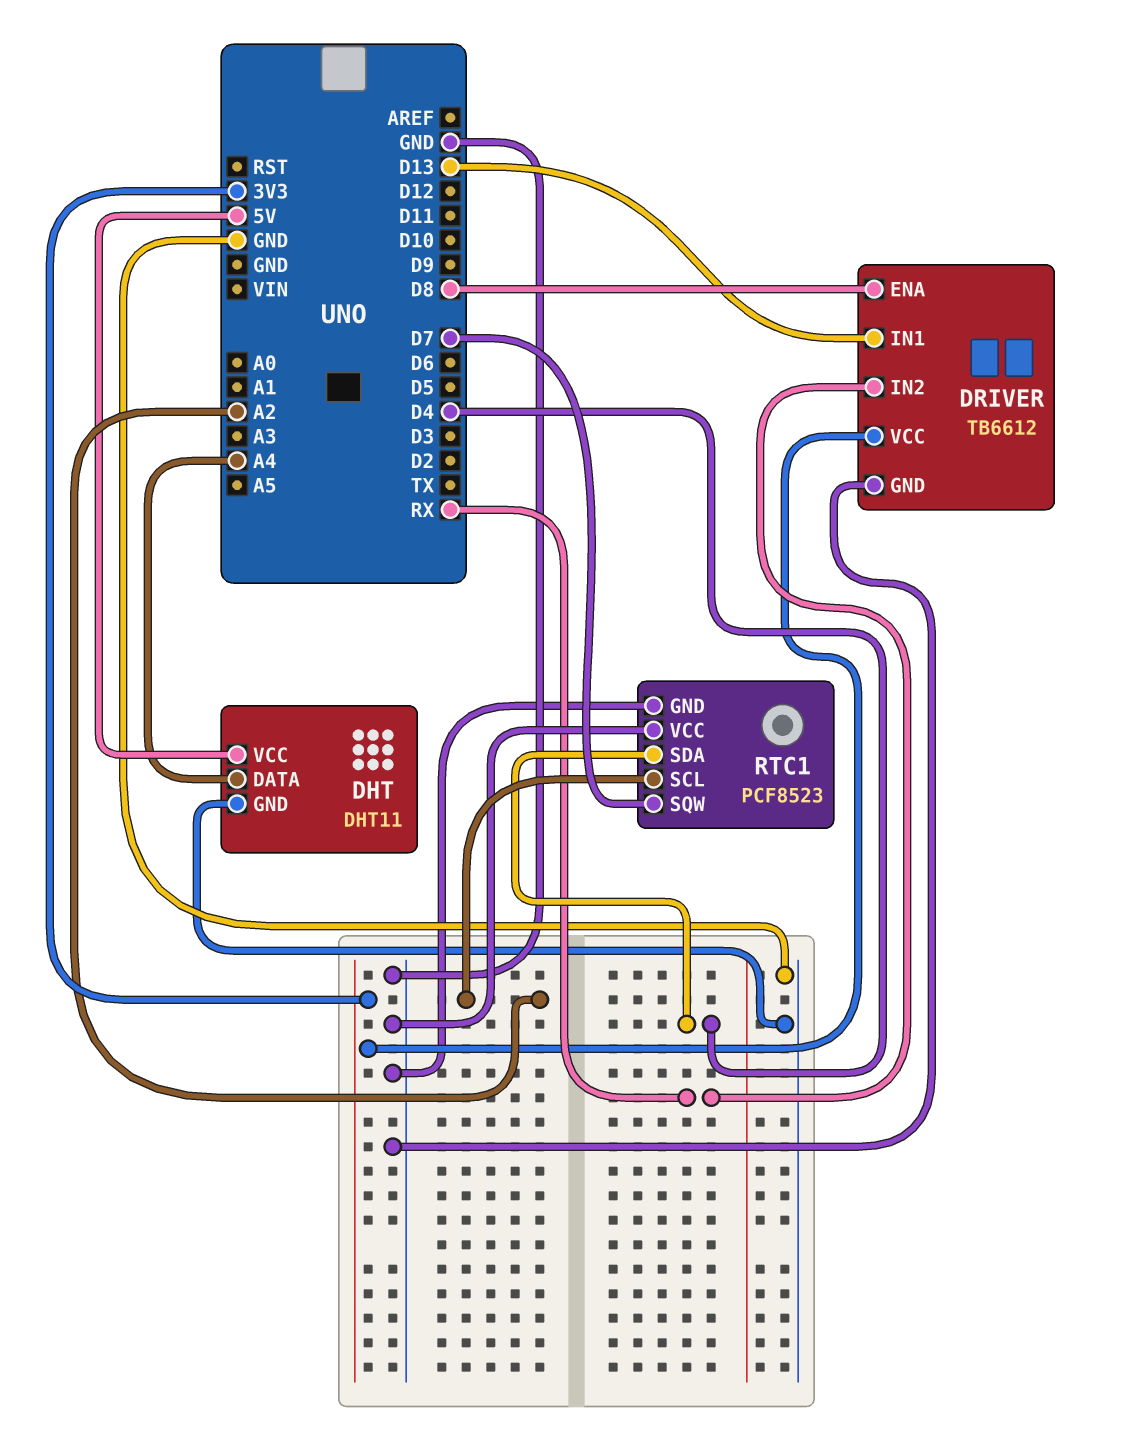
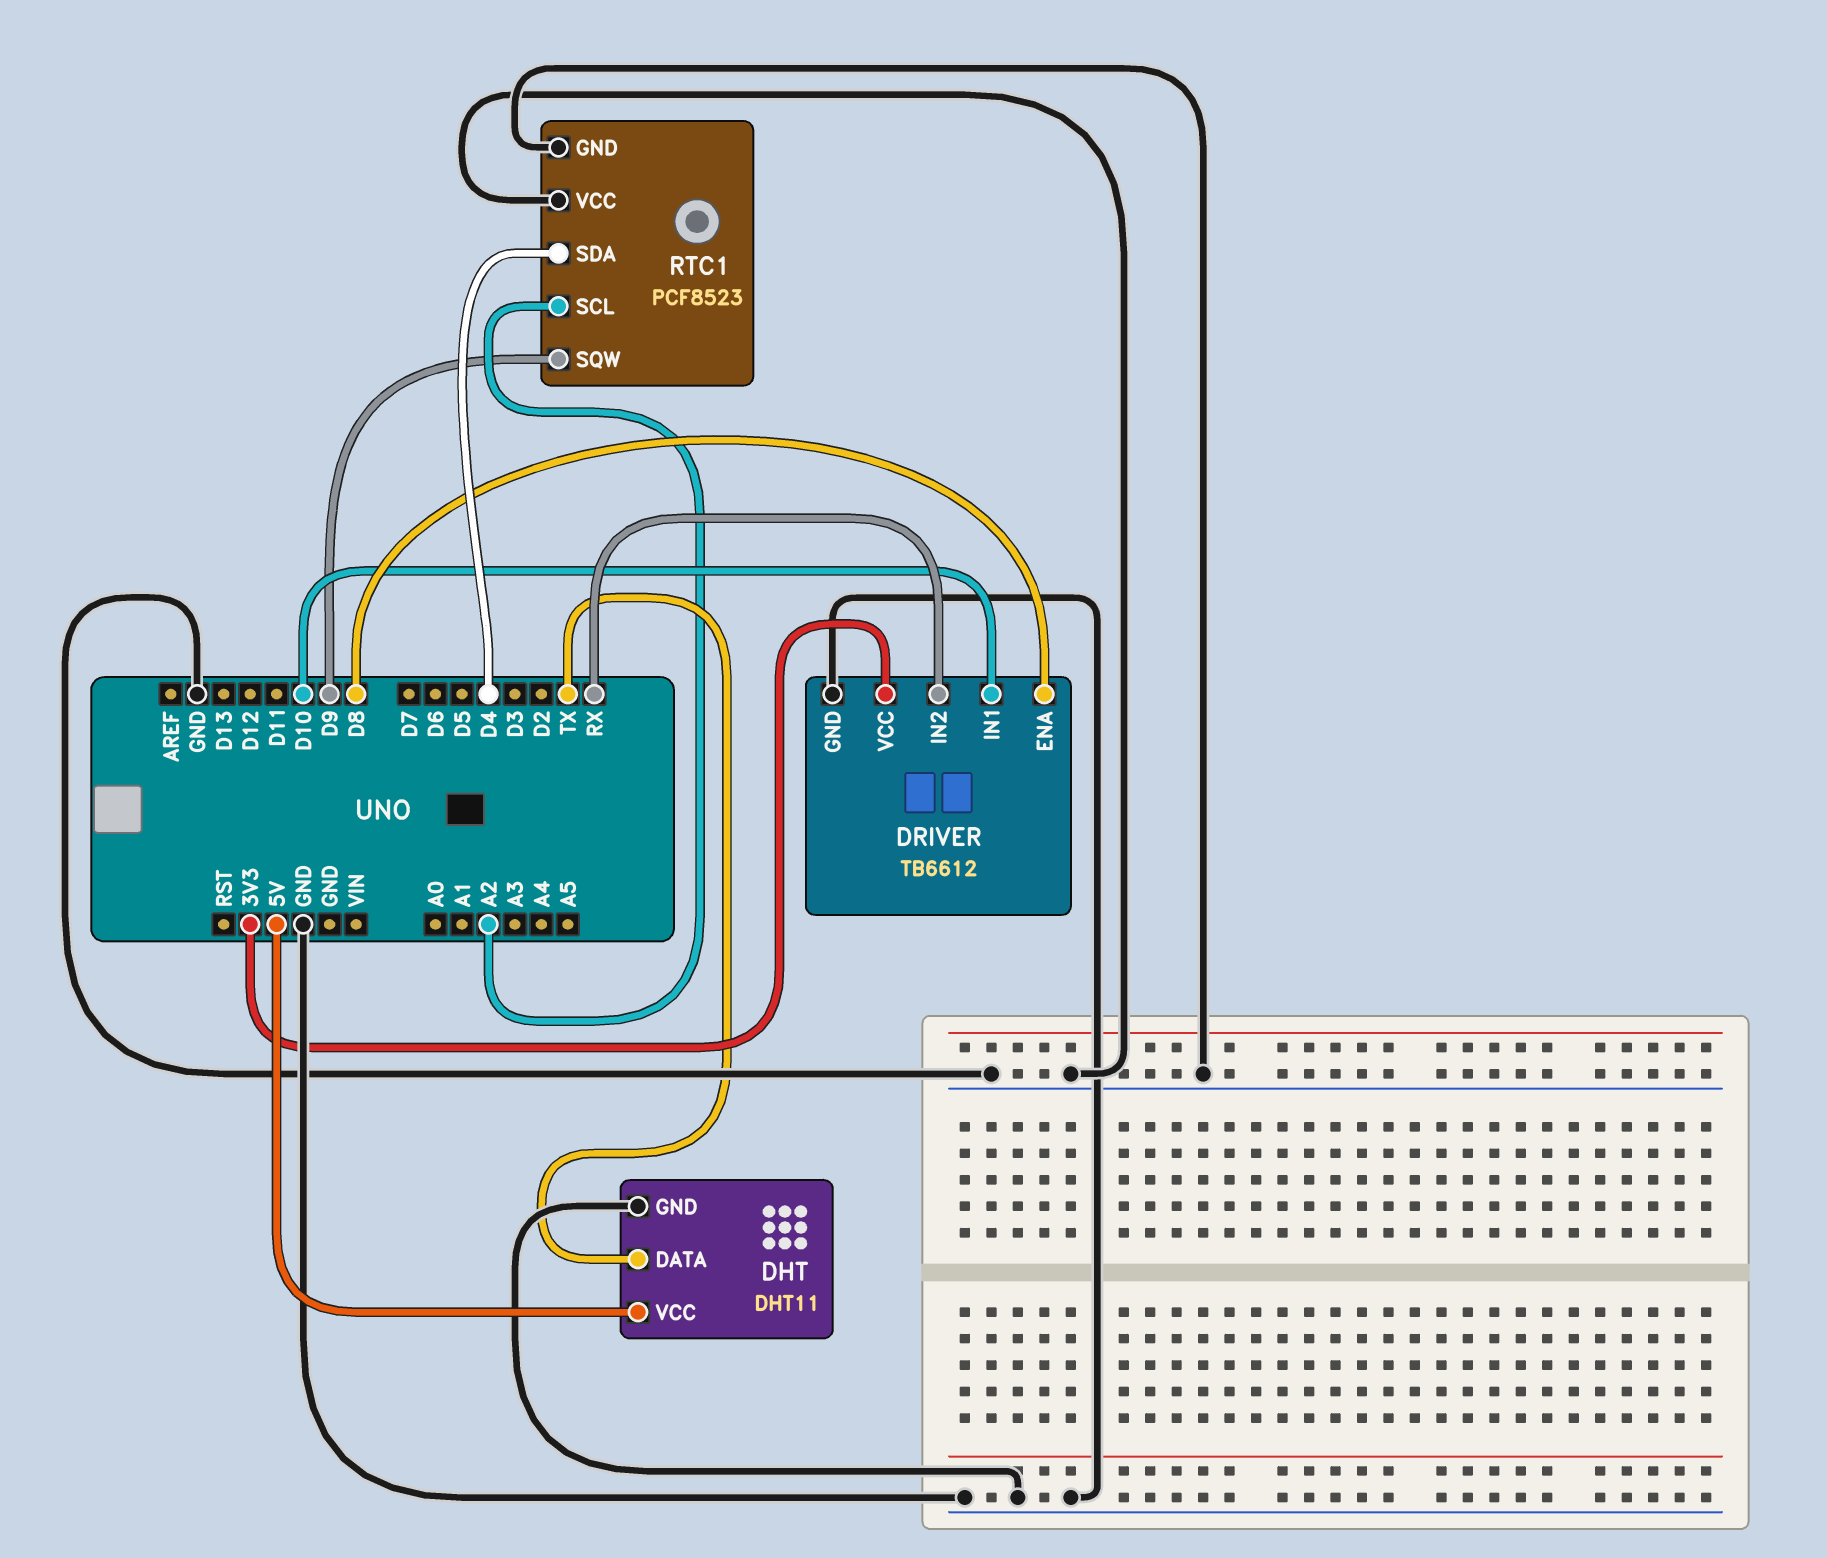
DHT pin DATA: A4 -> TX
DRIVER pin IN1: D13 -> D10
RTC1 pin SQW: D7 -> D9

